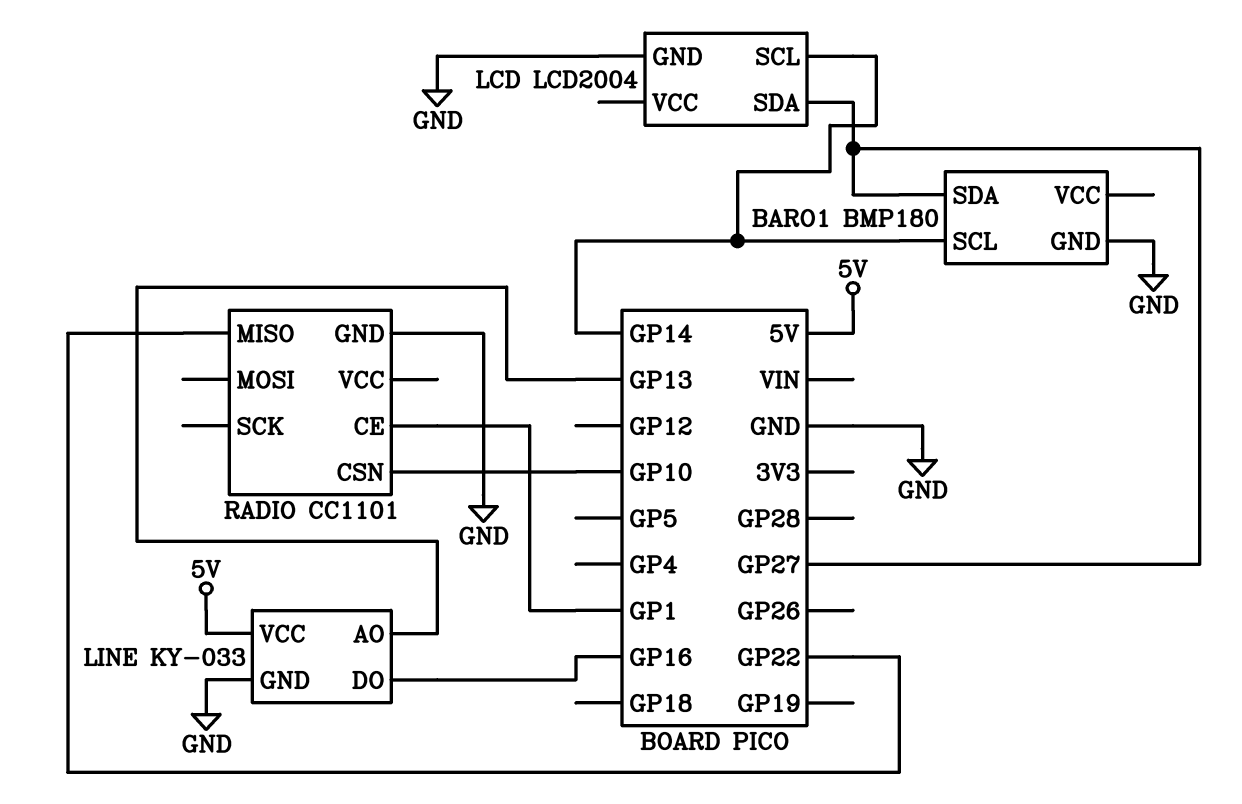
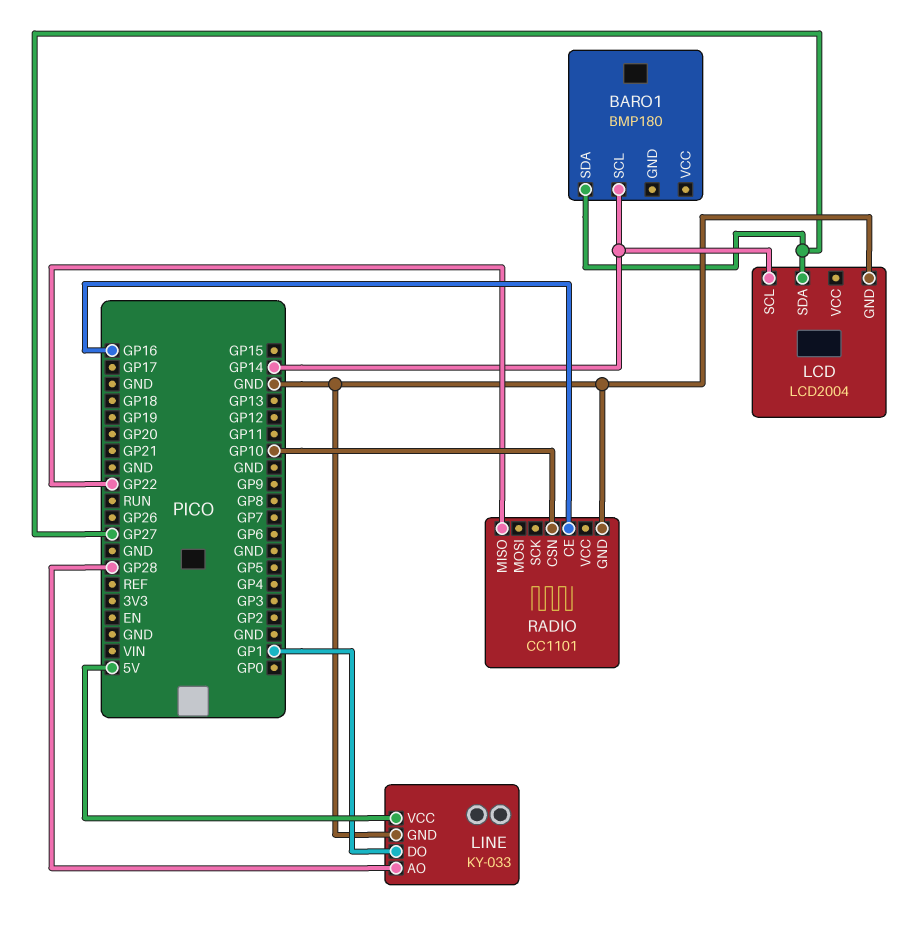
BARO1 pin GND: GND -> none
LINE pin AO: GP13 -> GP28
LINE pin DO: GP16 -> GP1
RADIO pin CE: GP1 -> GP16

